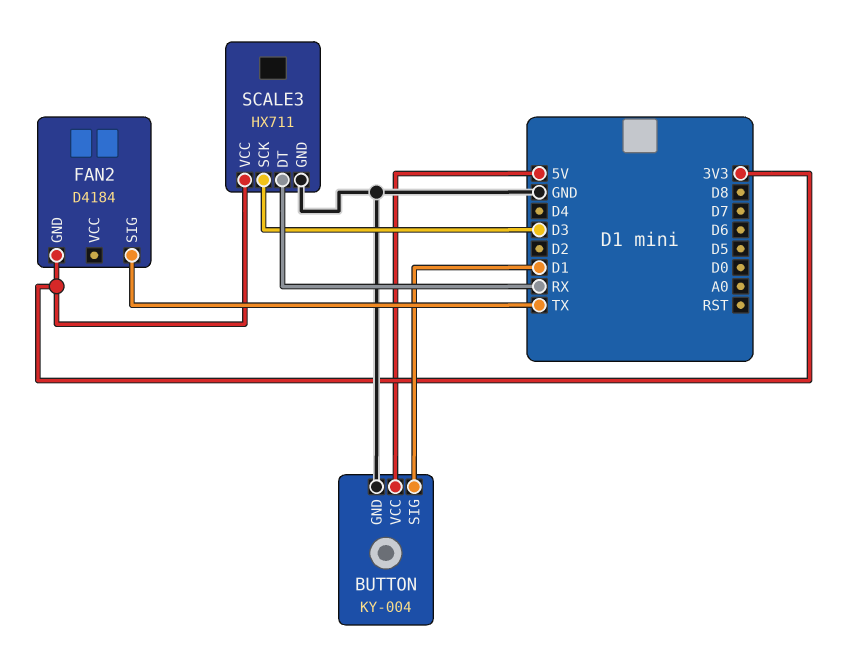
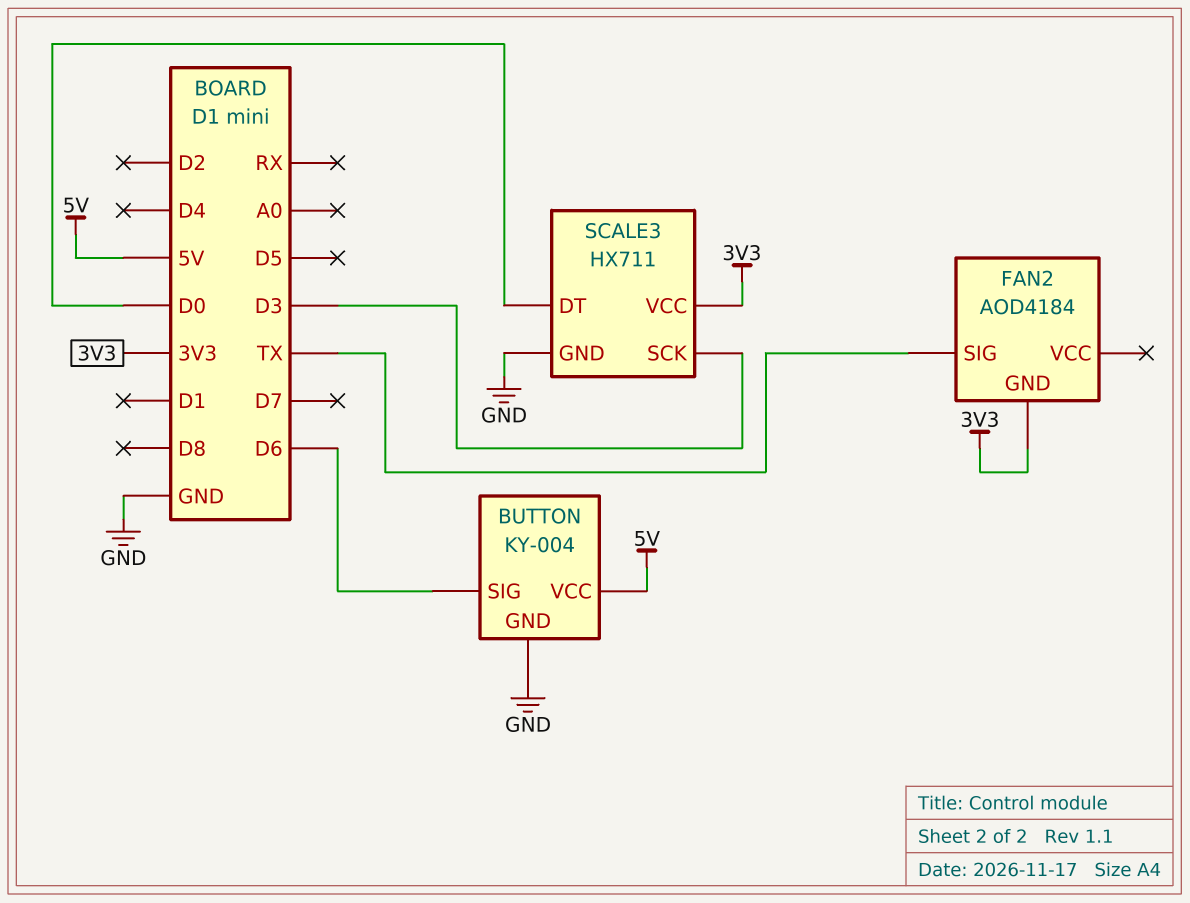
BUTTON pin SIG: D1 -> D6
FAN2: D4184 -> AOD4184
SCALE3 pin DT: RX -> D0

